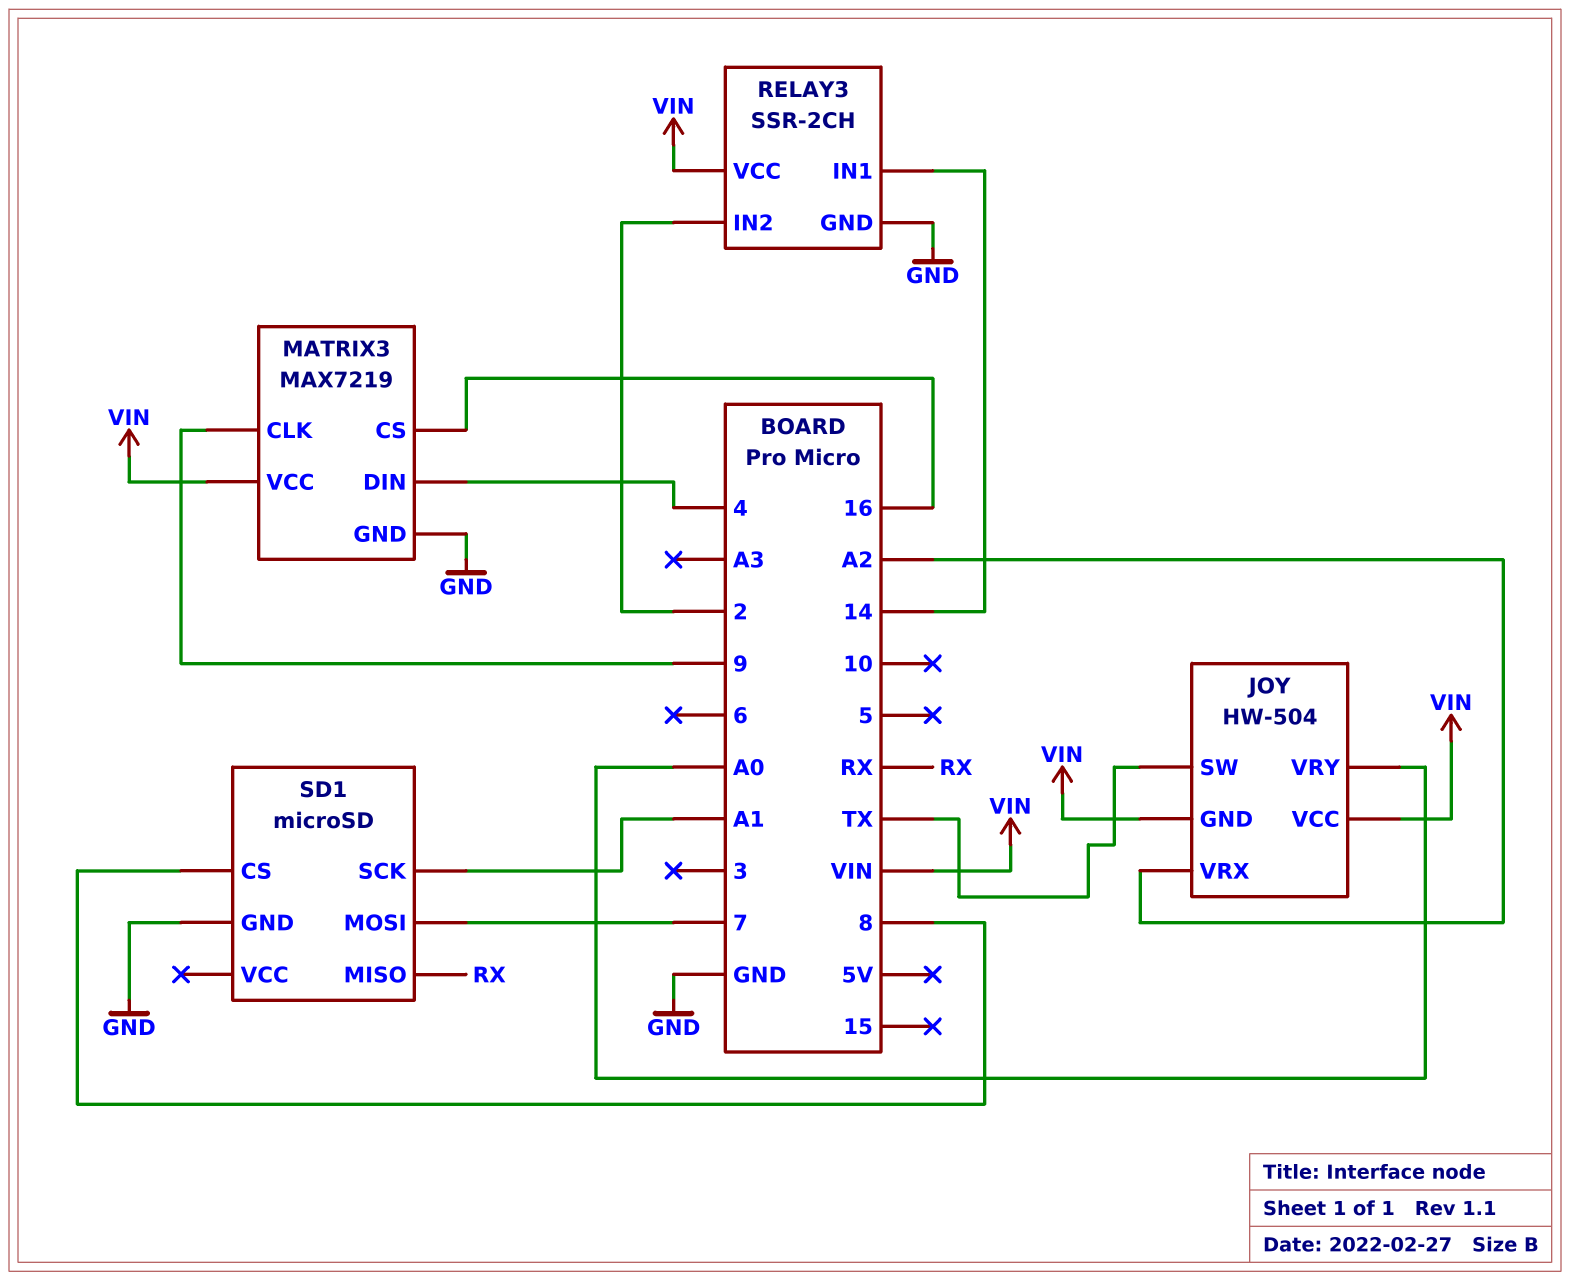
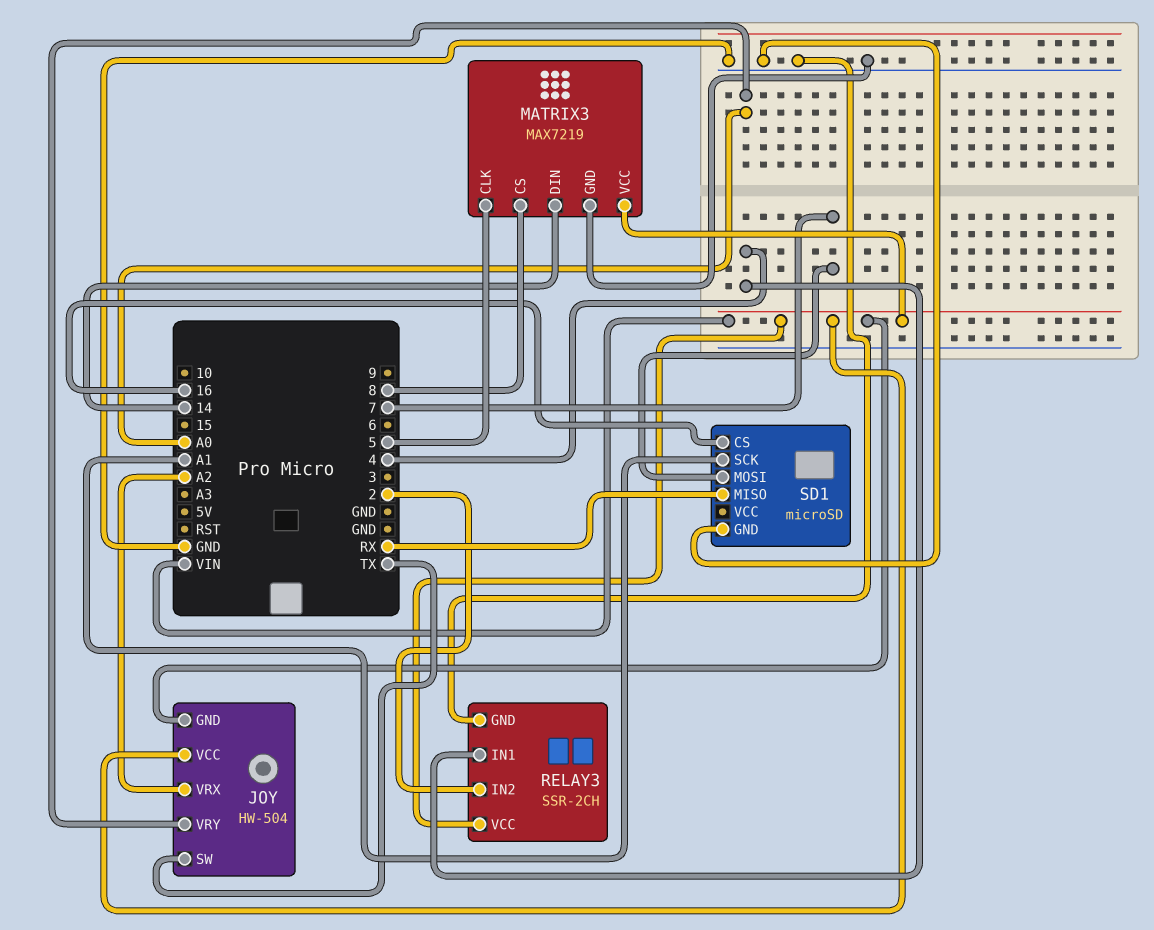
MATRIX3 pin CLK: 9 -> 5
MATRIX3 pin CS: 16 -> 8
MATRIX3 pin DIN: 4 -> 14
RELAY3 pin IN1: 14 -> 4
SD1 pin CS: 8 -> 16

